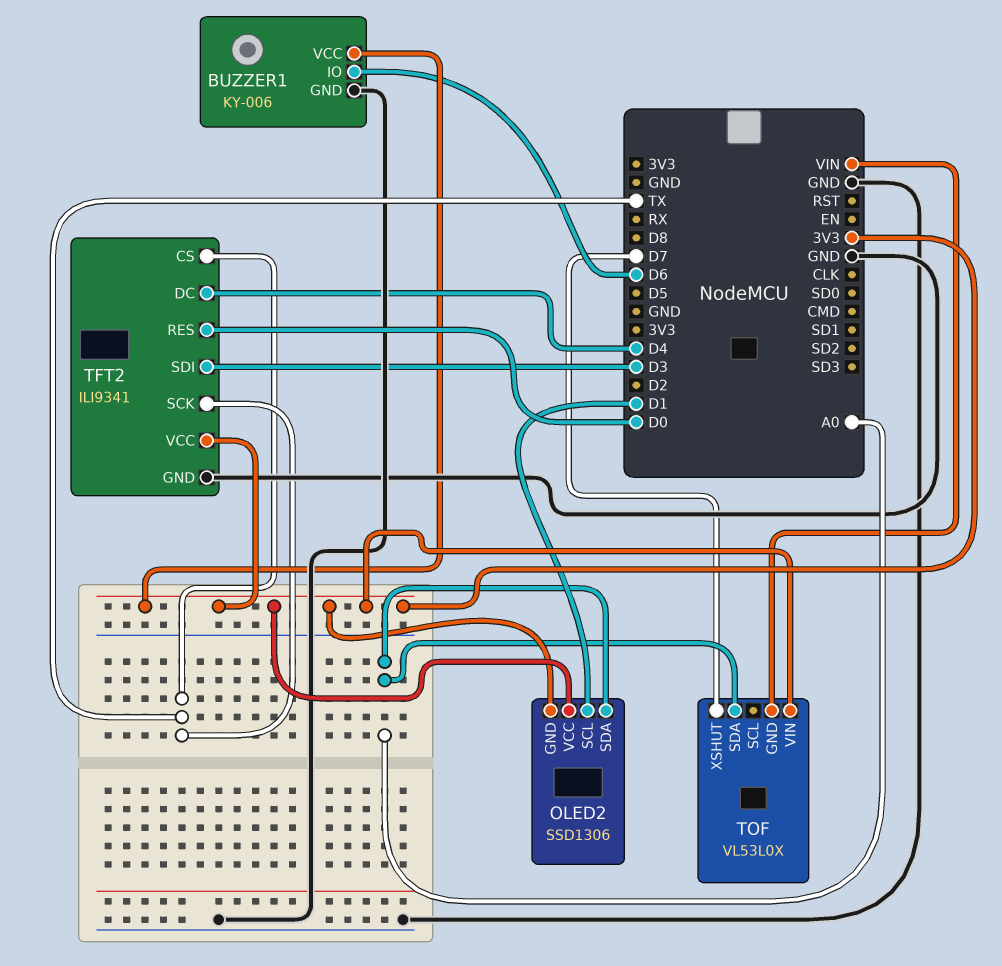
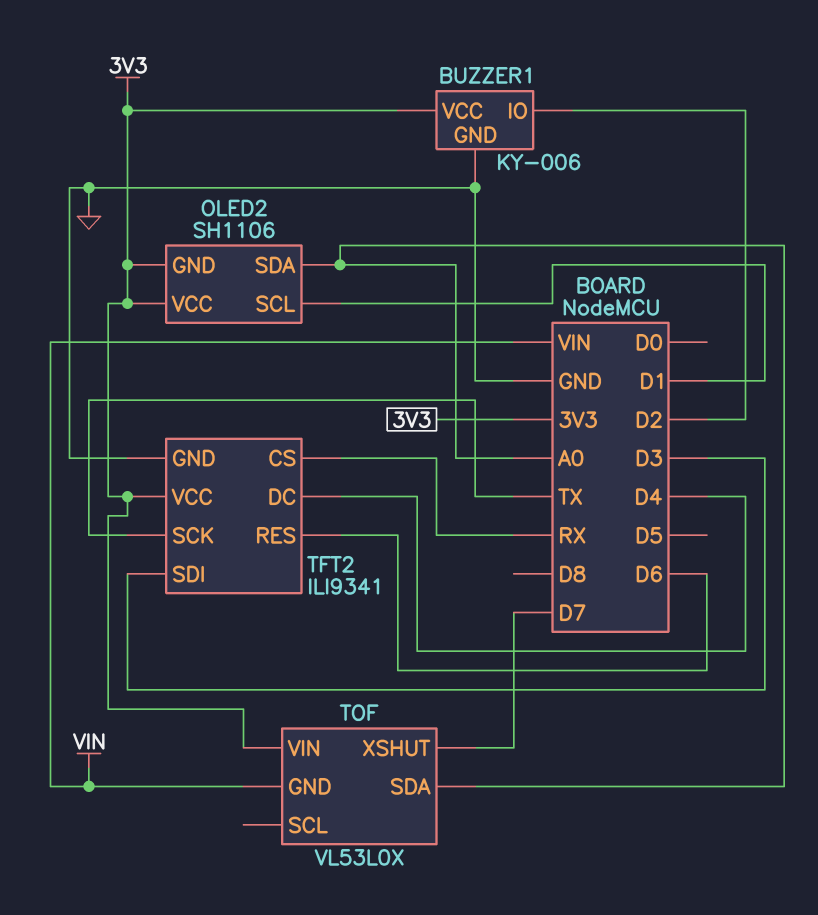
BUZZER1 pin IO: D6 -> D2
OLED2: SSD1306 -> SH1106
TFT2 pin CS: TX -> RX
TFT2 pin RES: D0 -> D6

